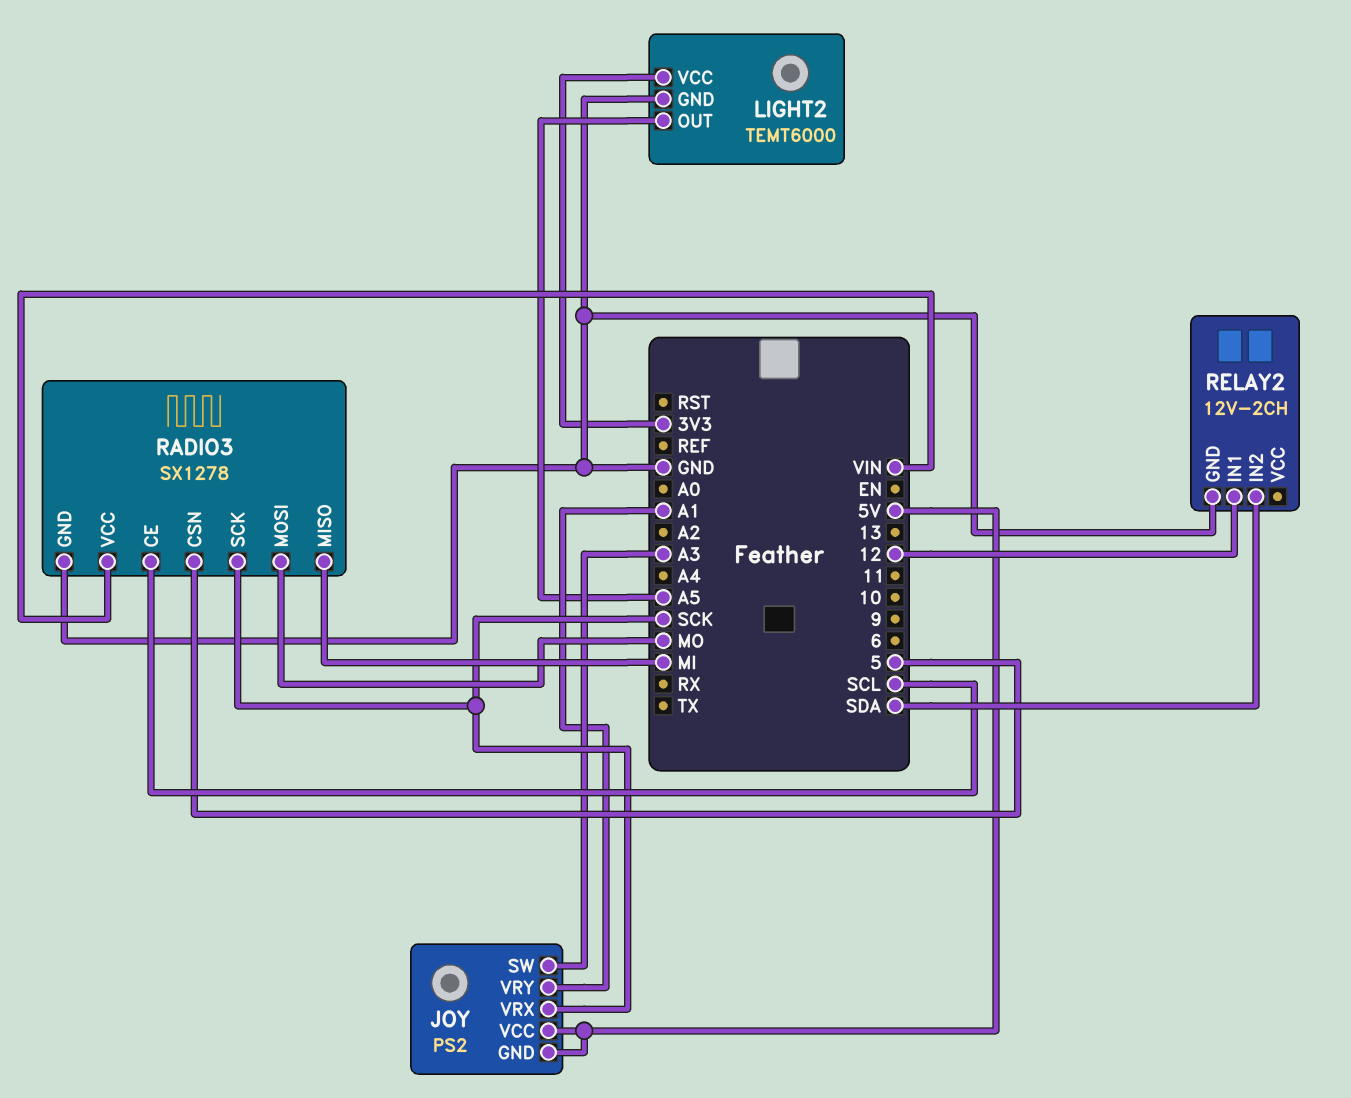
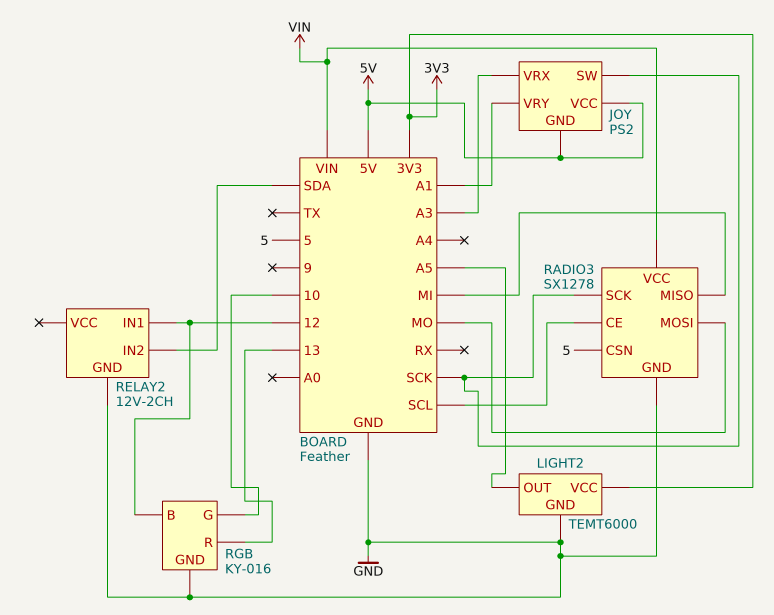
JOY pin SW: A3 -> SCK
JOY pin VRX: SCK -> A3
RGB: none -> KY-016
RGB pin B: none -> 12
RGB pin G: none -> 10
RGB pin GND: none -> GND
RGB pin R: none -> 13

